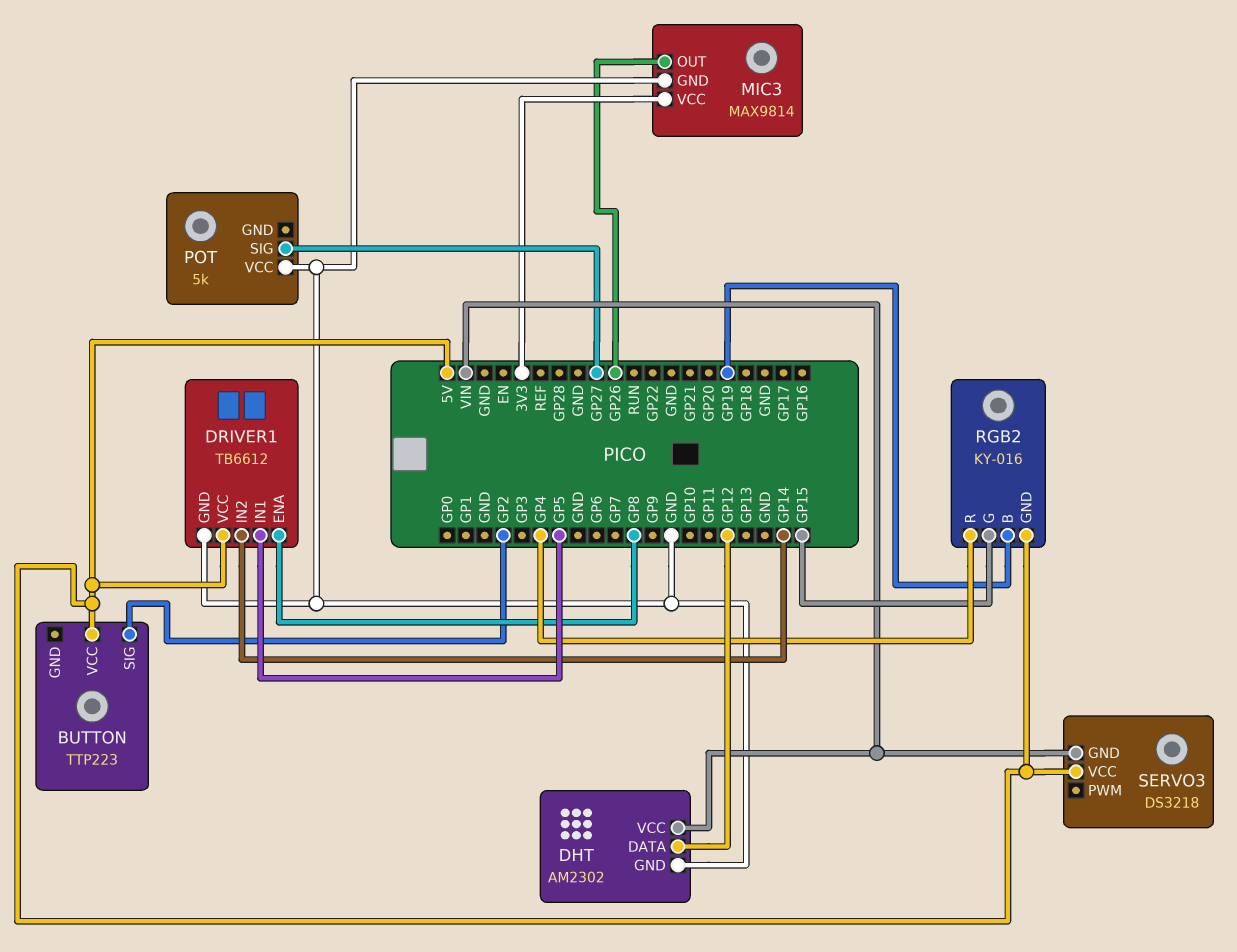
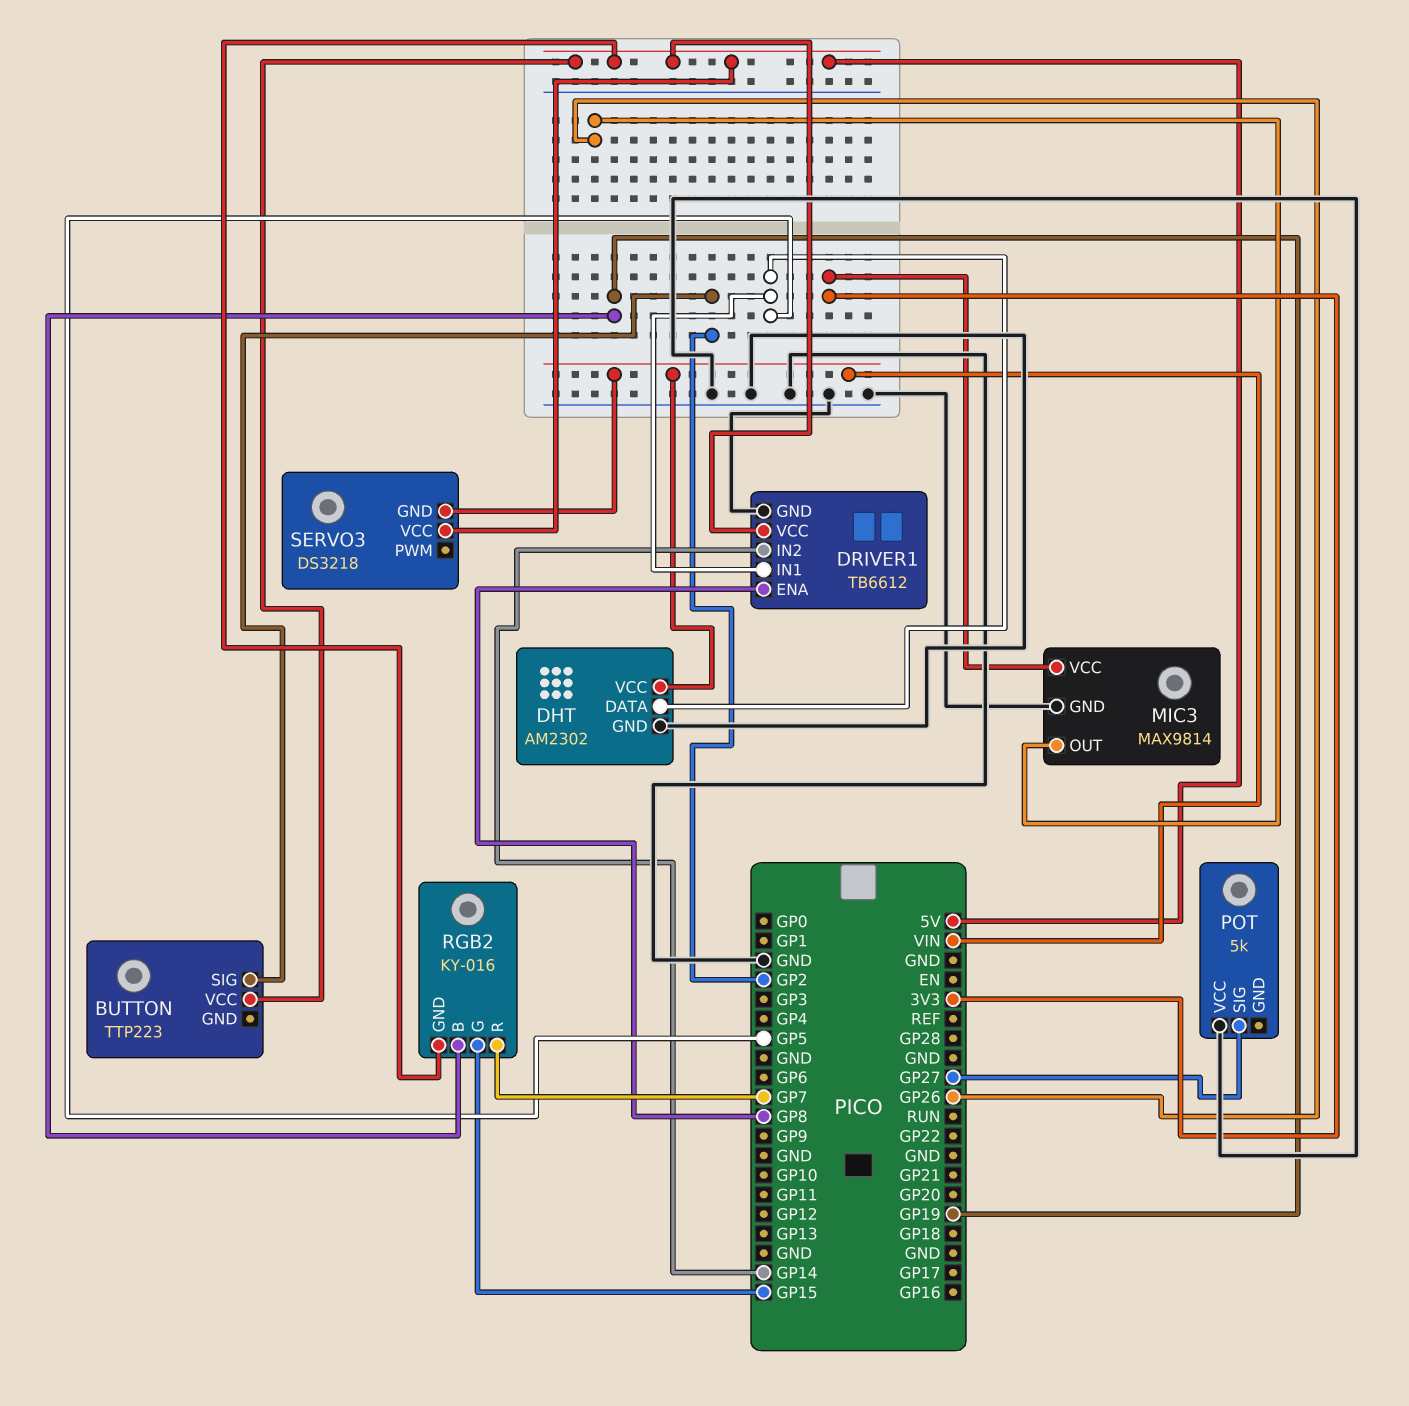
DHT pin DATA: GP12 -> GP5
RGB2 pin R: GP4 -> GP7

